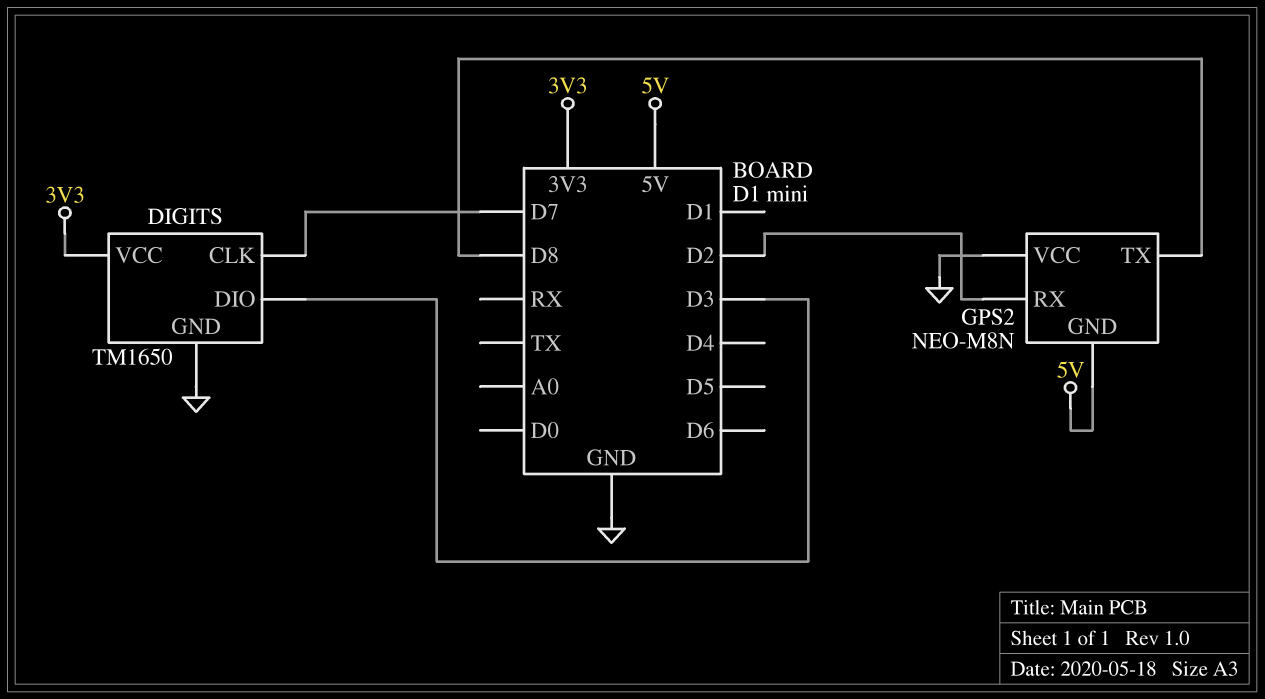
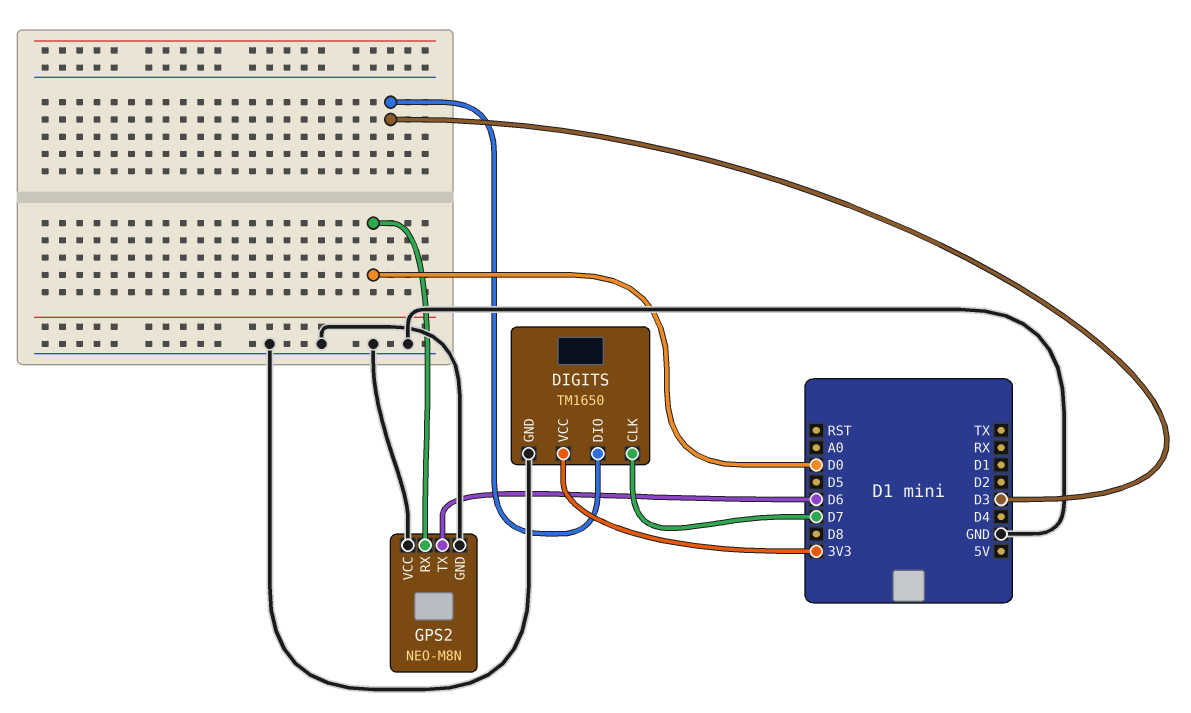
GPS2 pin GND: 5V -> GND
GPS2 pin RX: D2 -> D0
GPS2 pin TX: D8 -> D6

